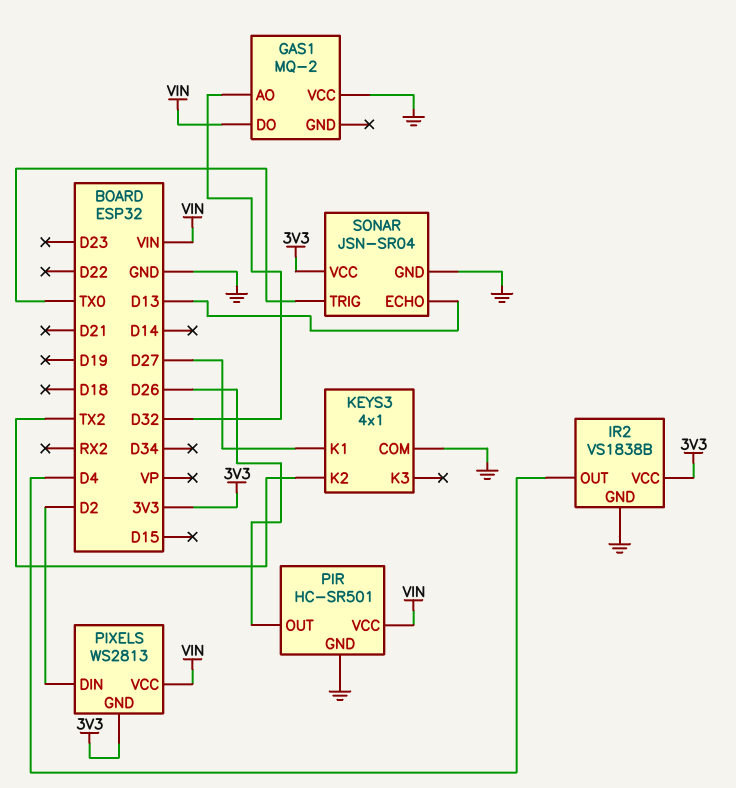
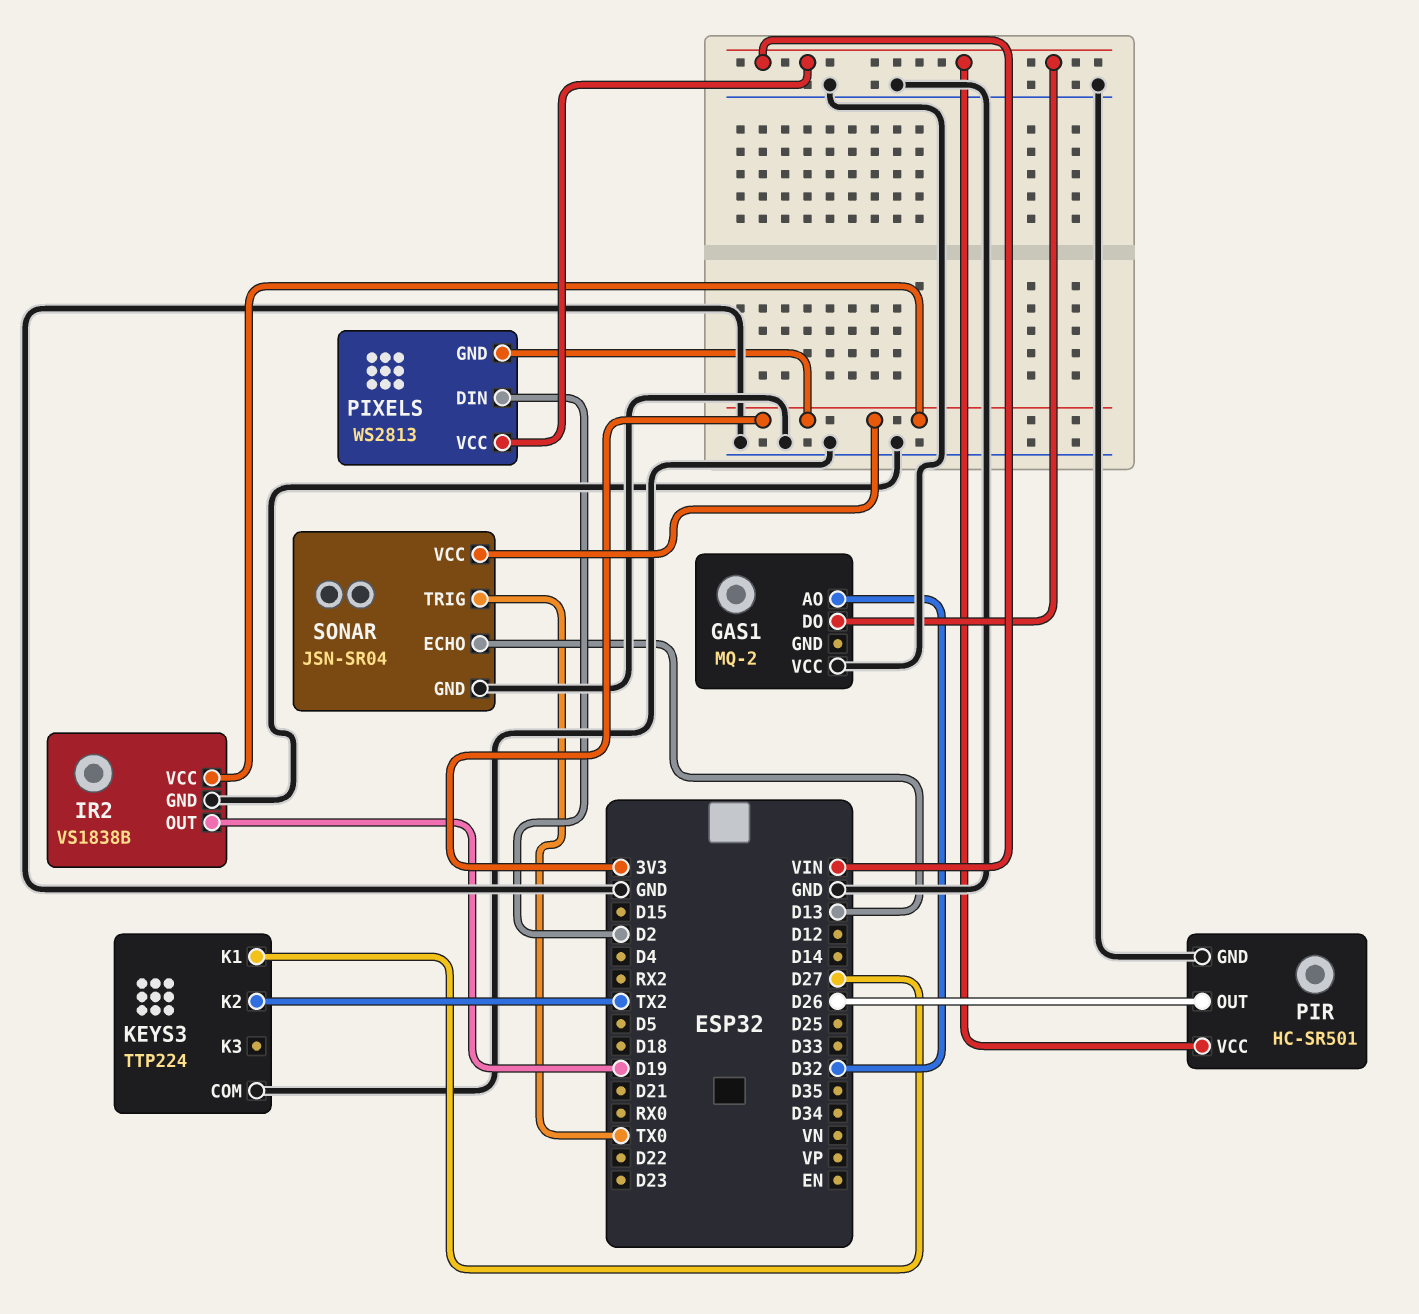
IR2 pin OUT: D4 -> D19
KEYS3: 4x1 -> TTP224

